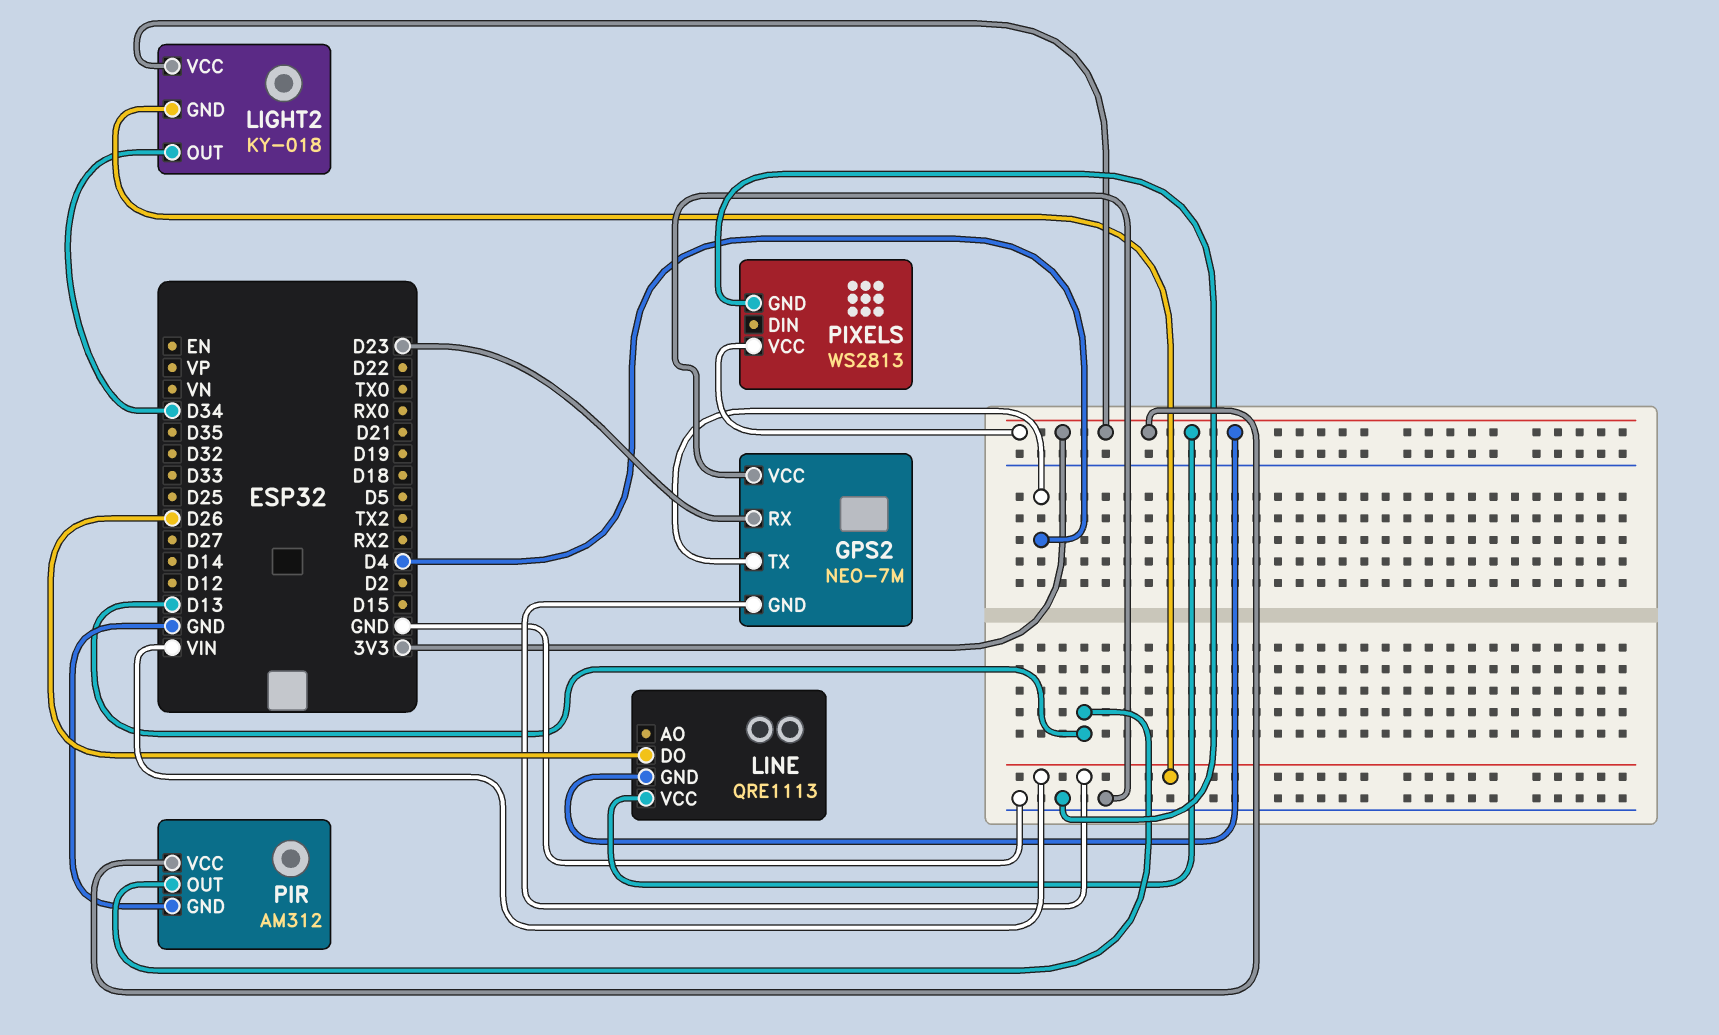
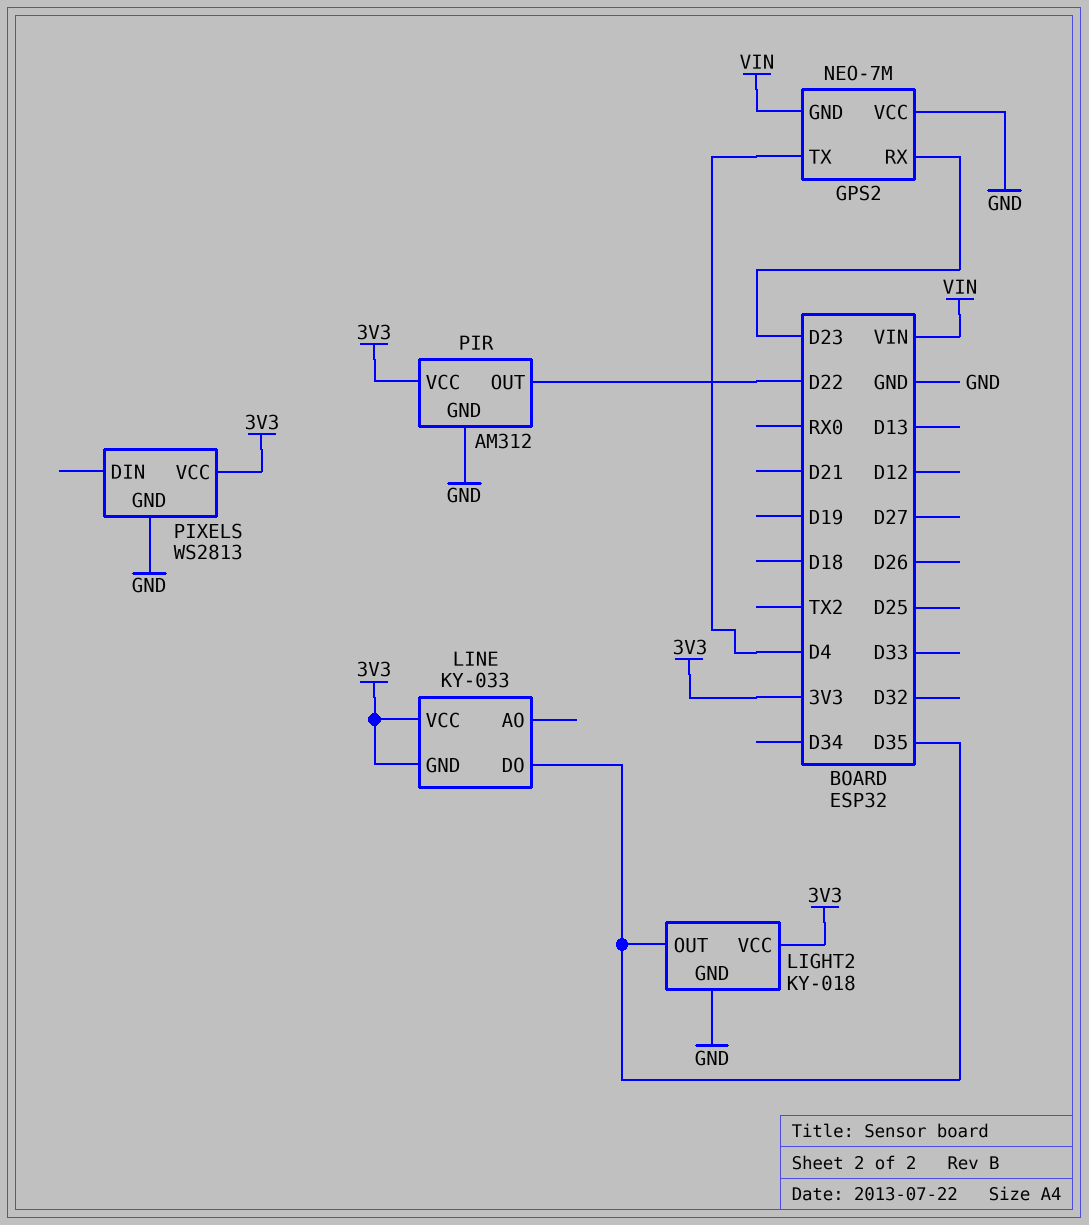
LIGHT2 pin GND: VIN -> GND
LIGHT2 pin OUT: D34 -> D35
LINE: QRE1113 -> KY-033
LINE pin DO: D26 -> D35
PIR pin OUT: D13 -> D22

